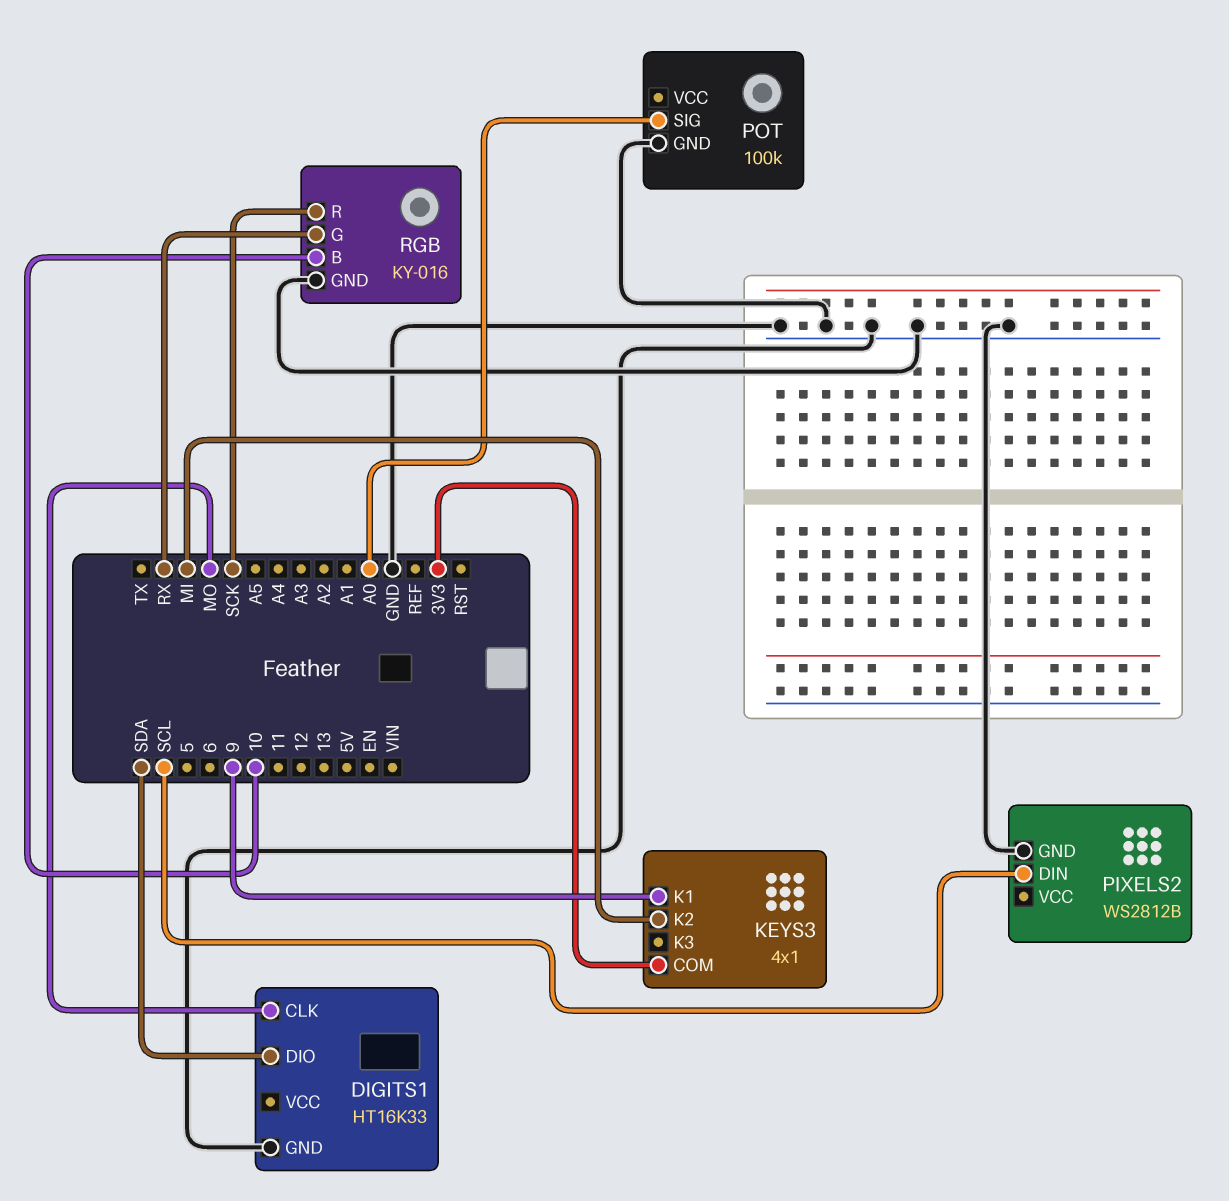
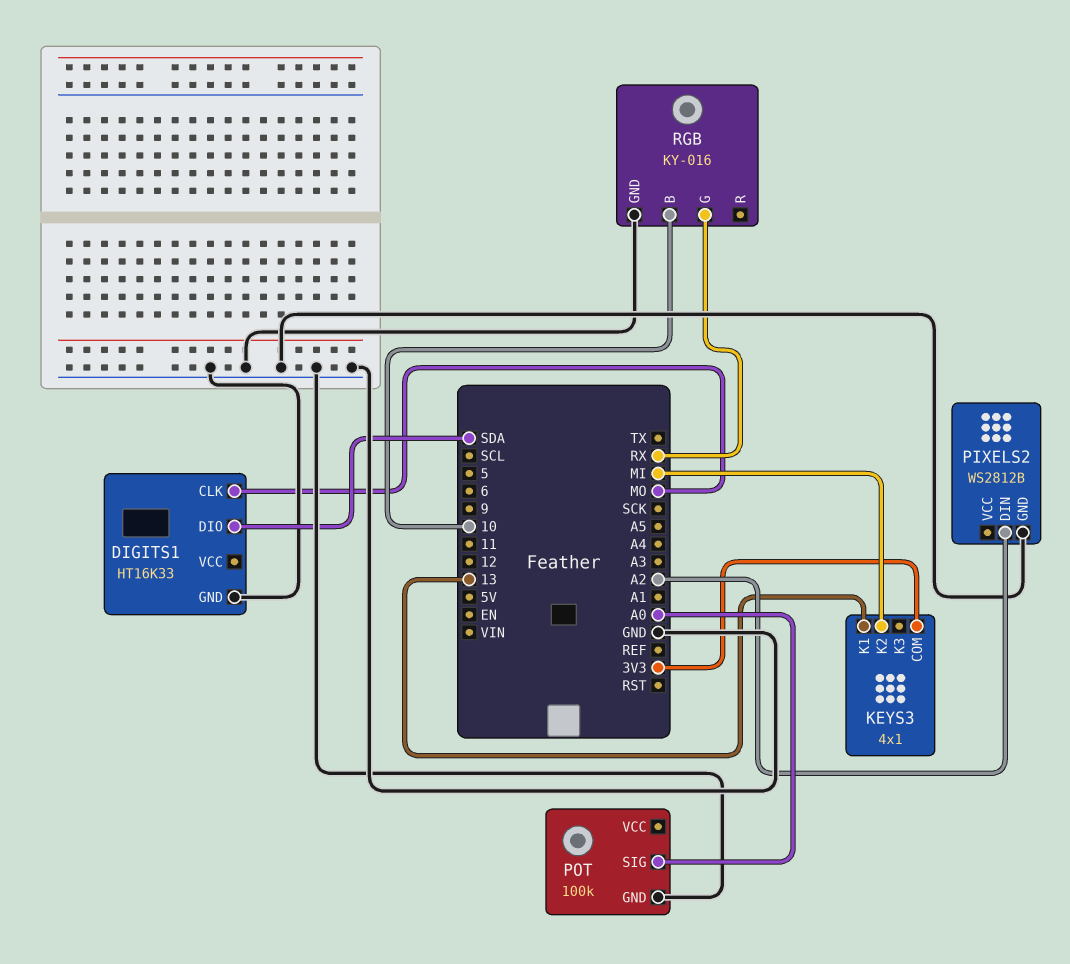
KEYS3 pin K1: 9 -> 13
PIXELS2 pin DIN: SCL -> A2
RGB pin R: SCK -> none

